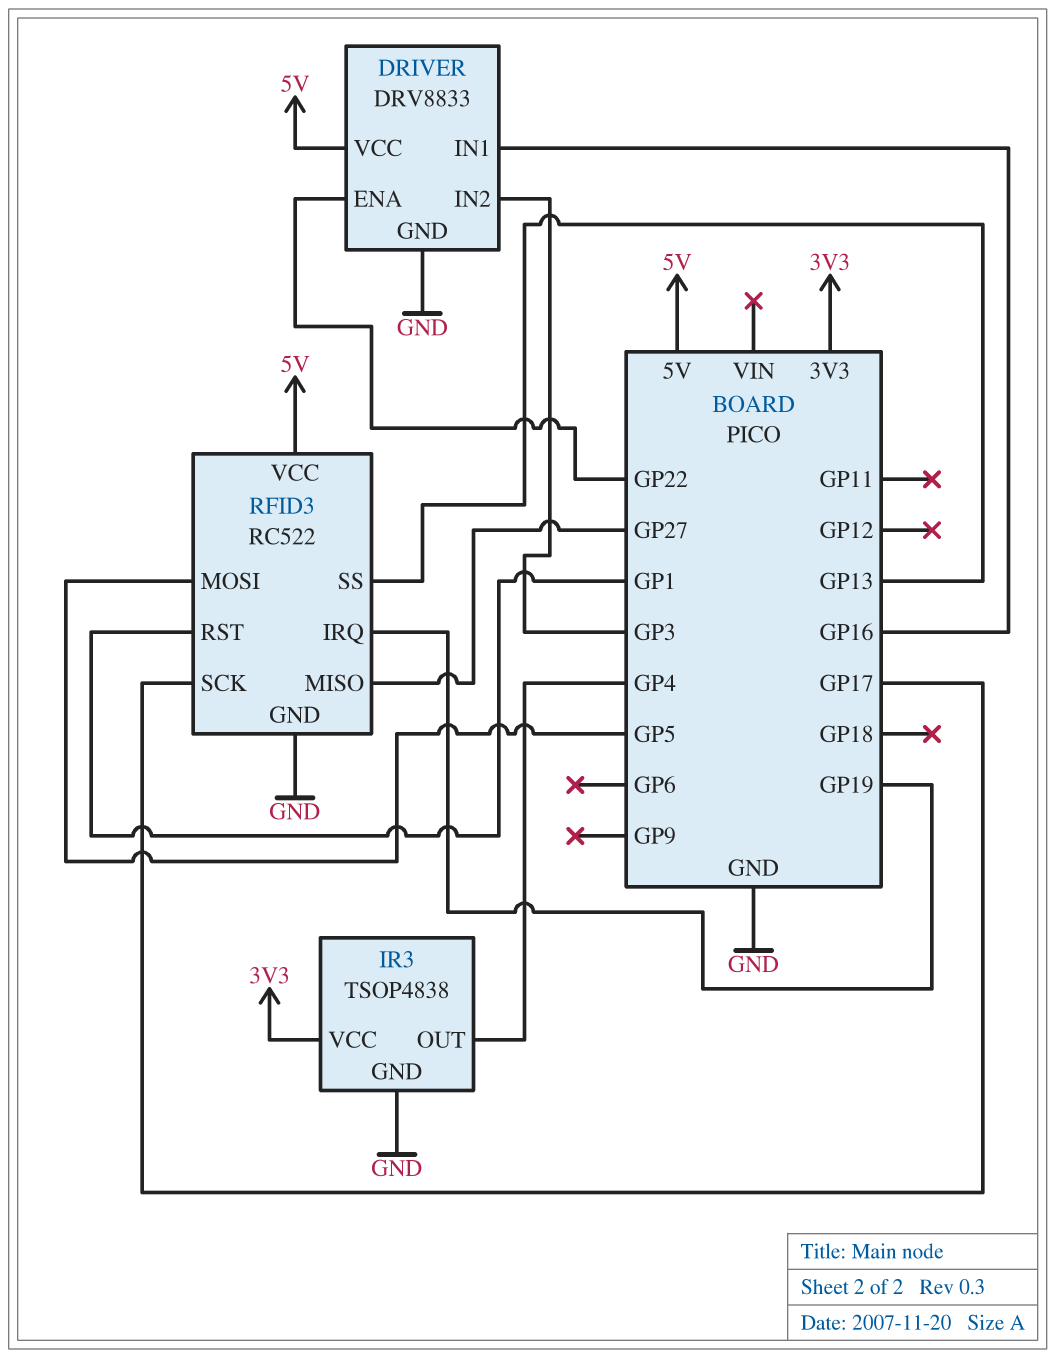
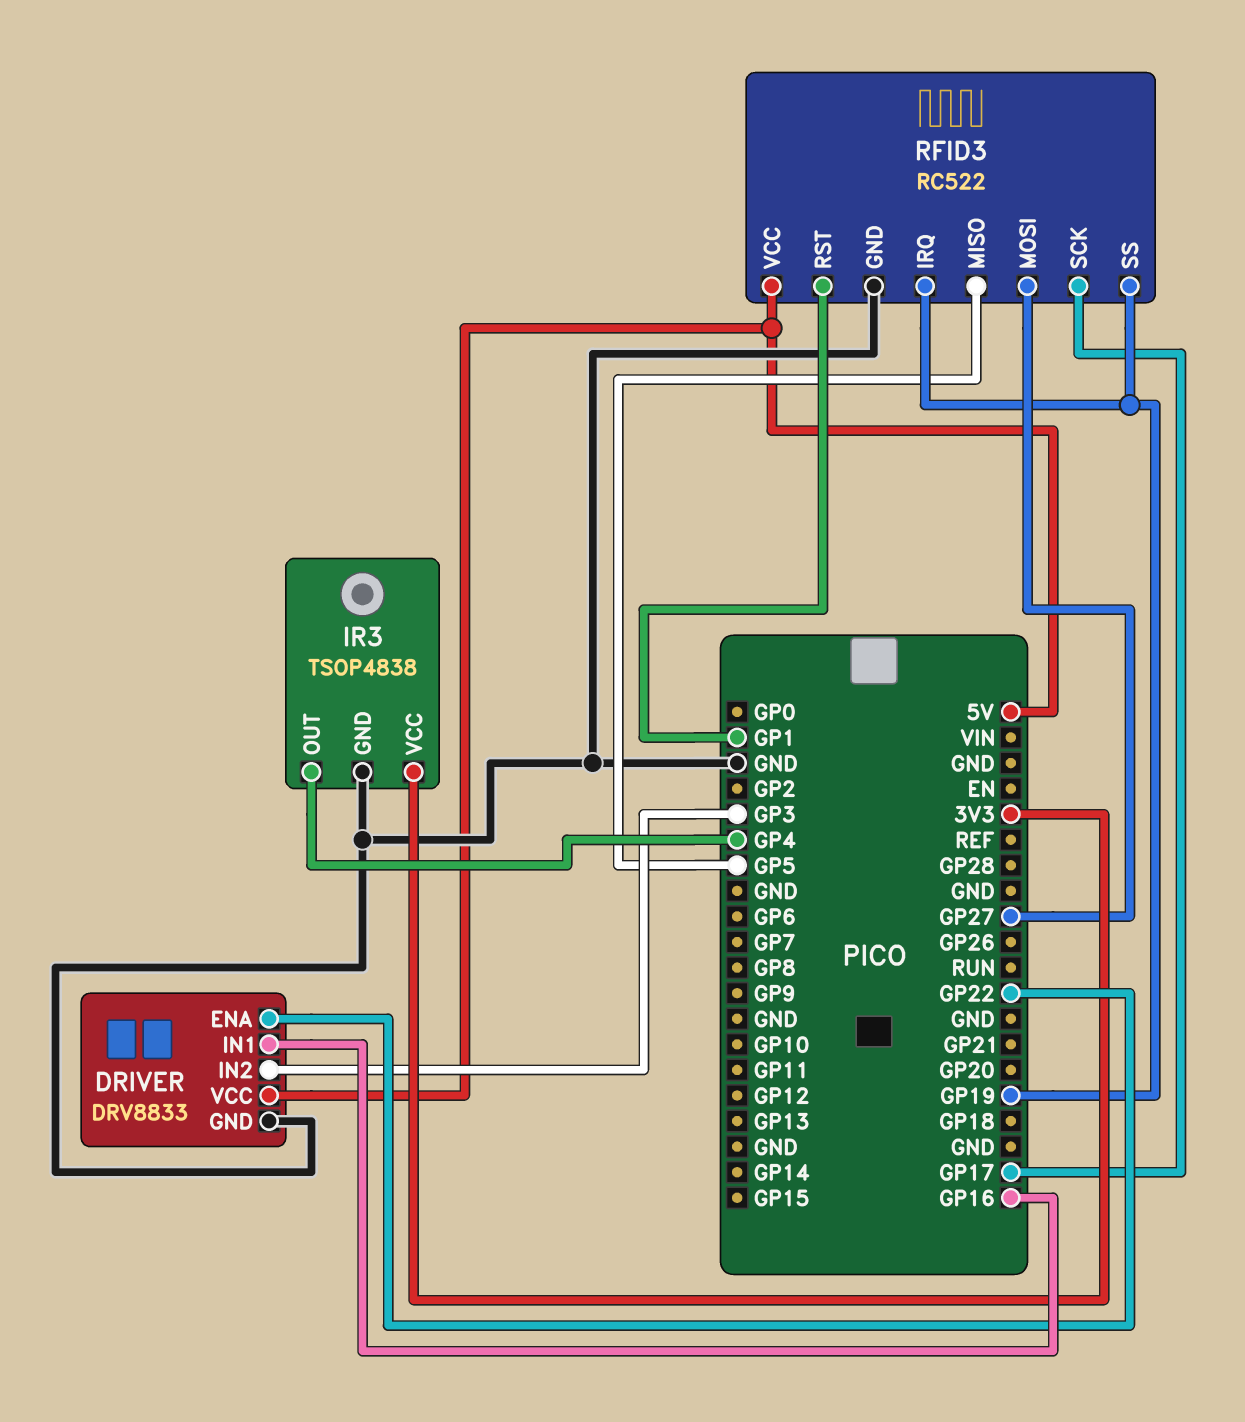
RFID3 pin MISO: GP27 -> GP5
RFID3 pin MOSI: GP5 -> GP27
RFID3 pin SS: GP13 -> GP19

